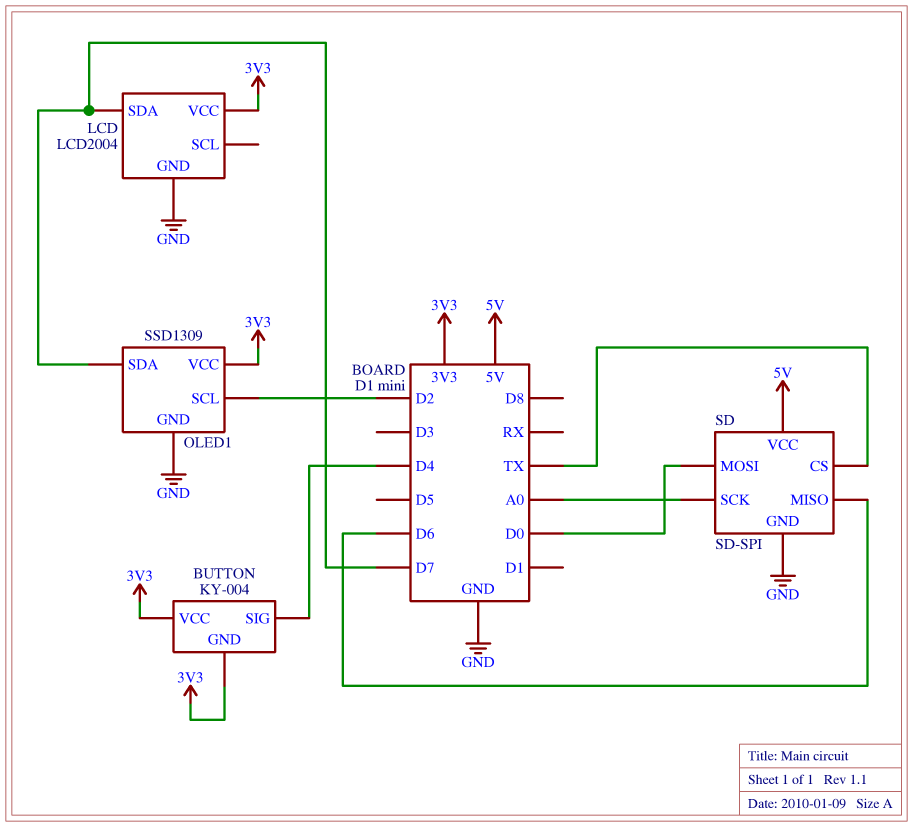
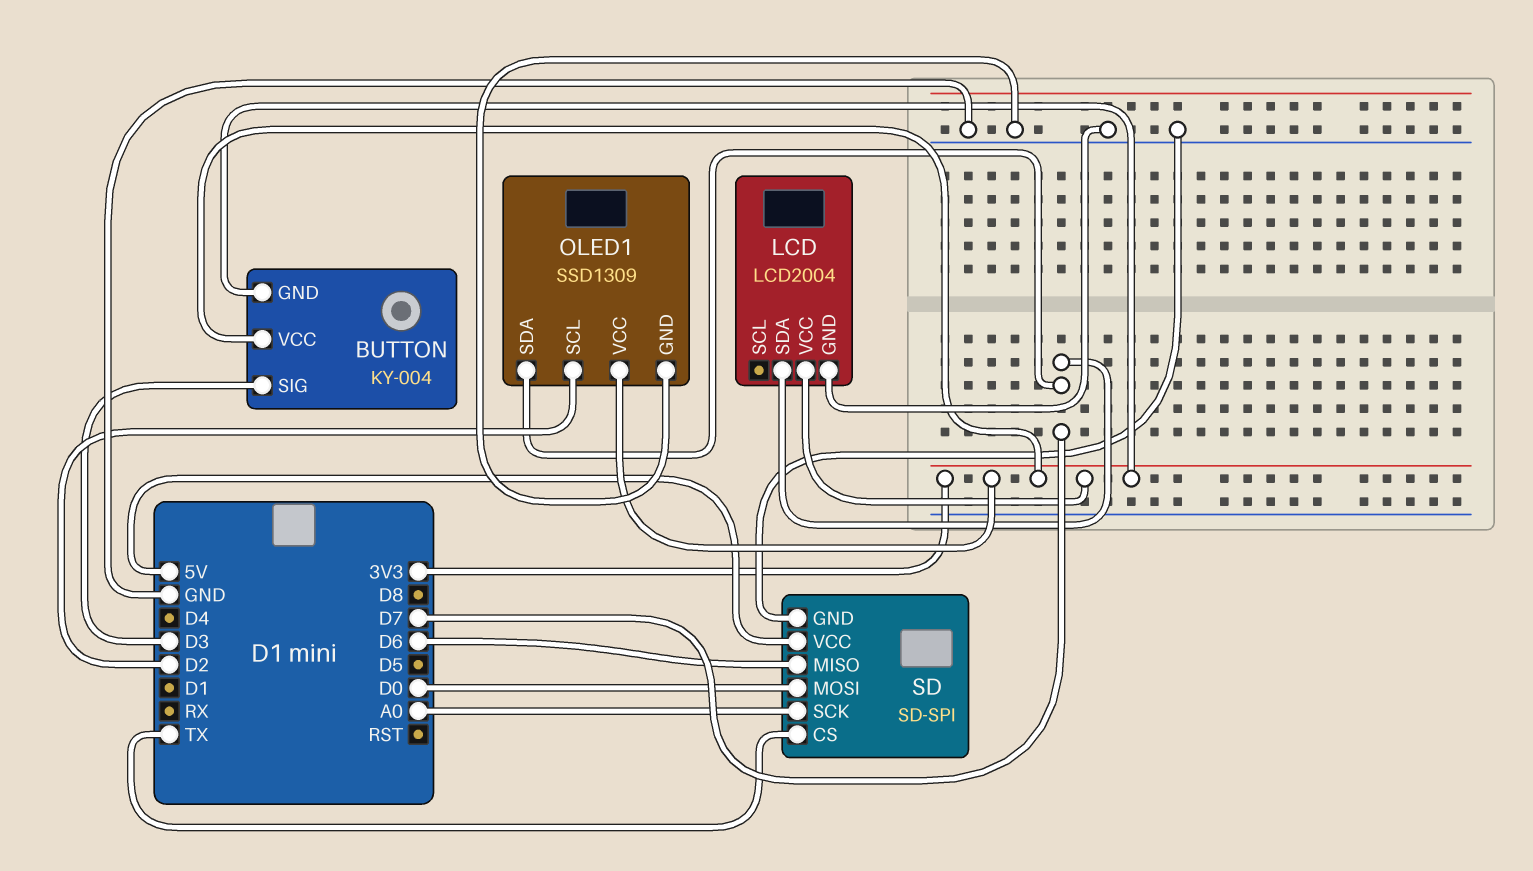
BUTTON pin SIG: D4 -> D3

